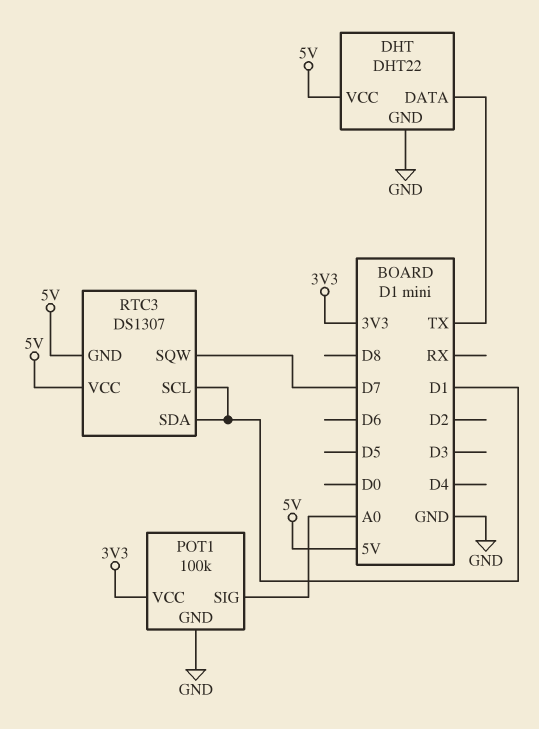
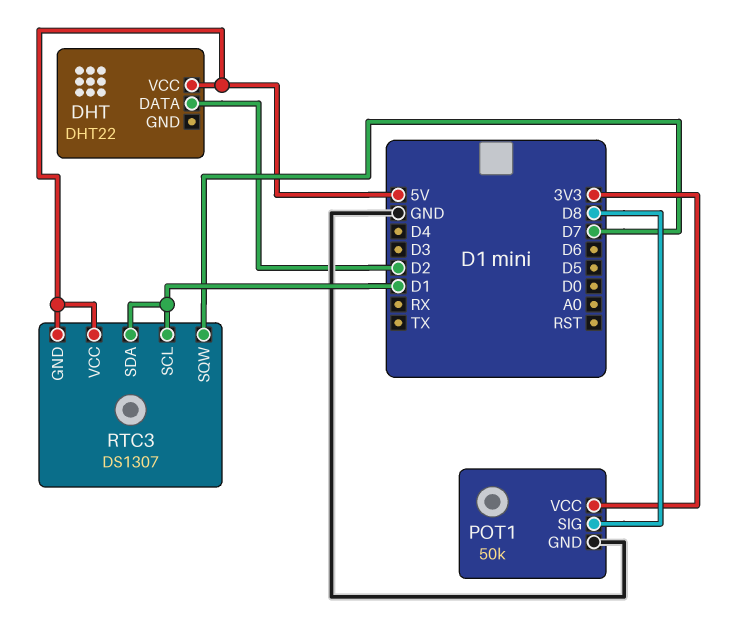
DHT pin DATA: TX -> D2
DHT pin GND: GND -> none
POT1: 100k -> 50k
POT1 pin SIG: A0 -> D8

